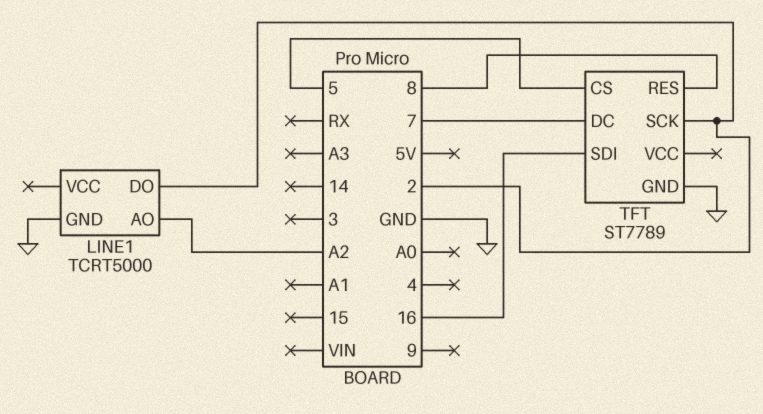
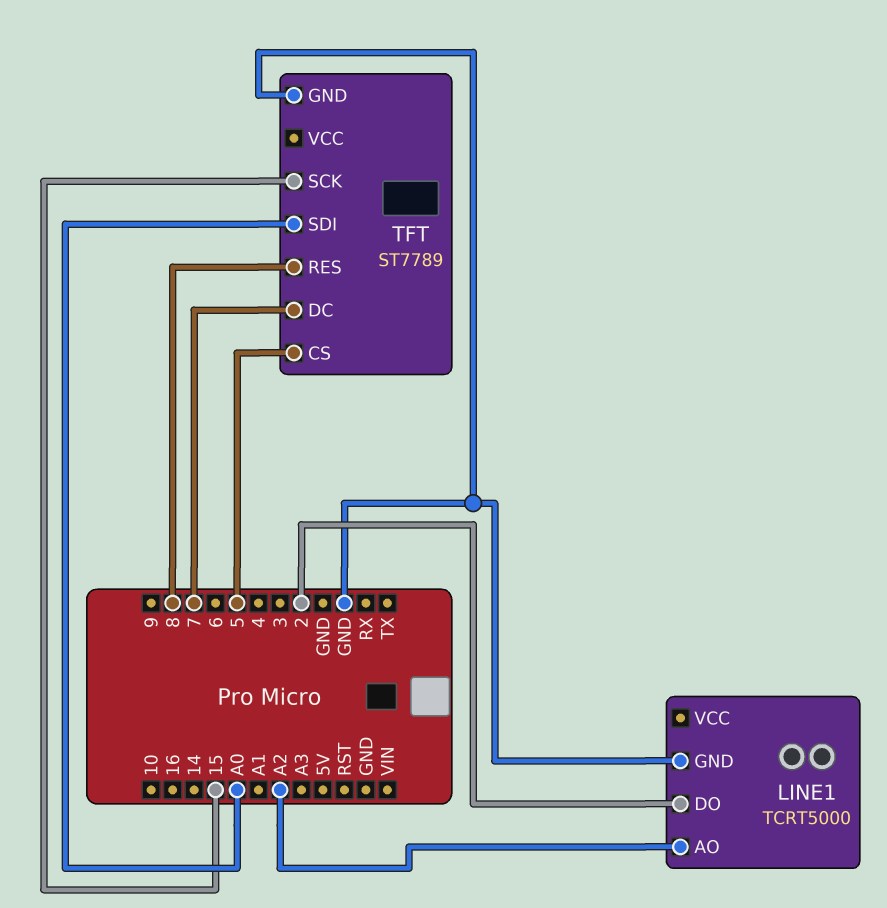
TFT pin SCK: 2 -> 15
TFT pin SDI: 16 -> A0

